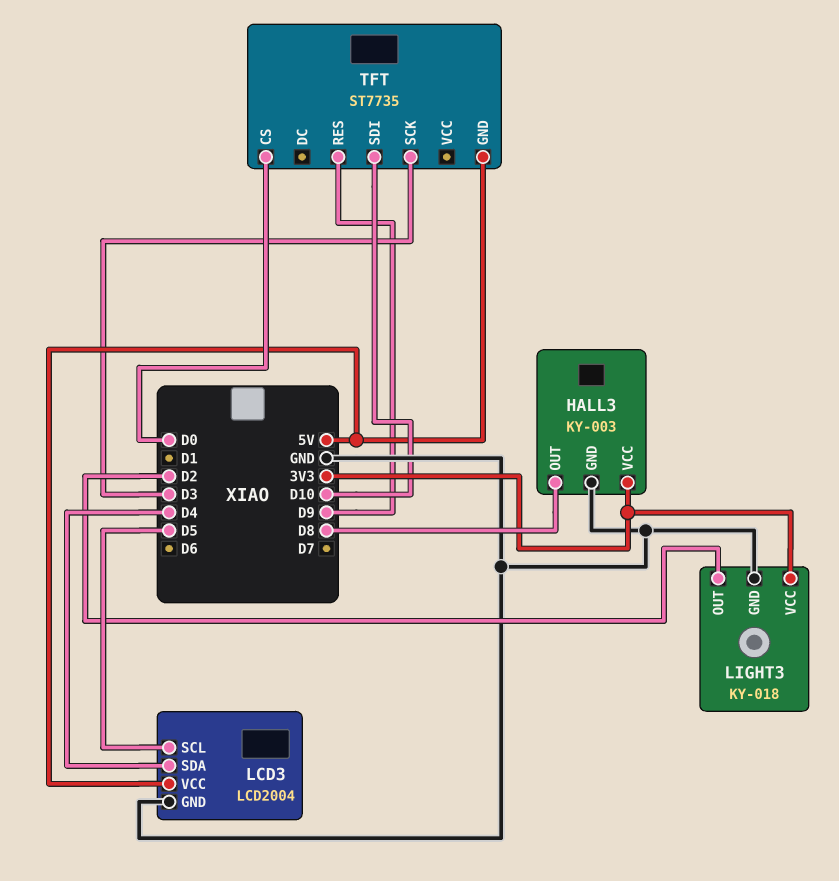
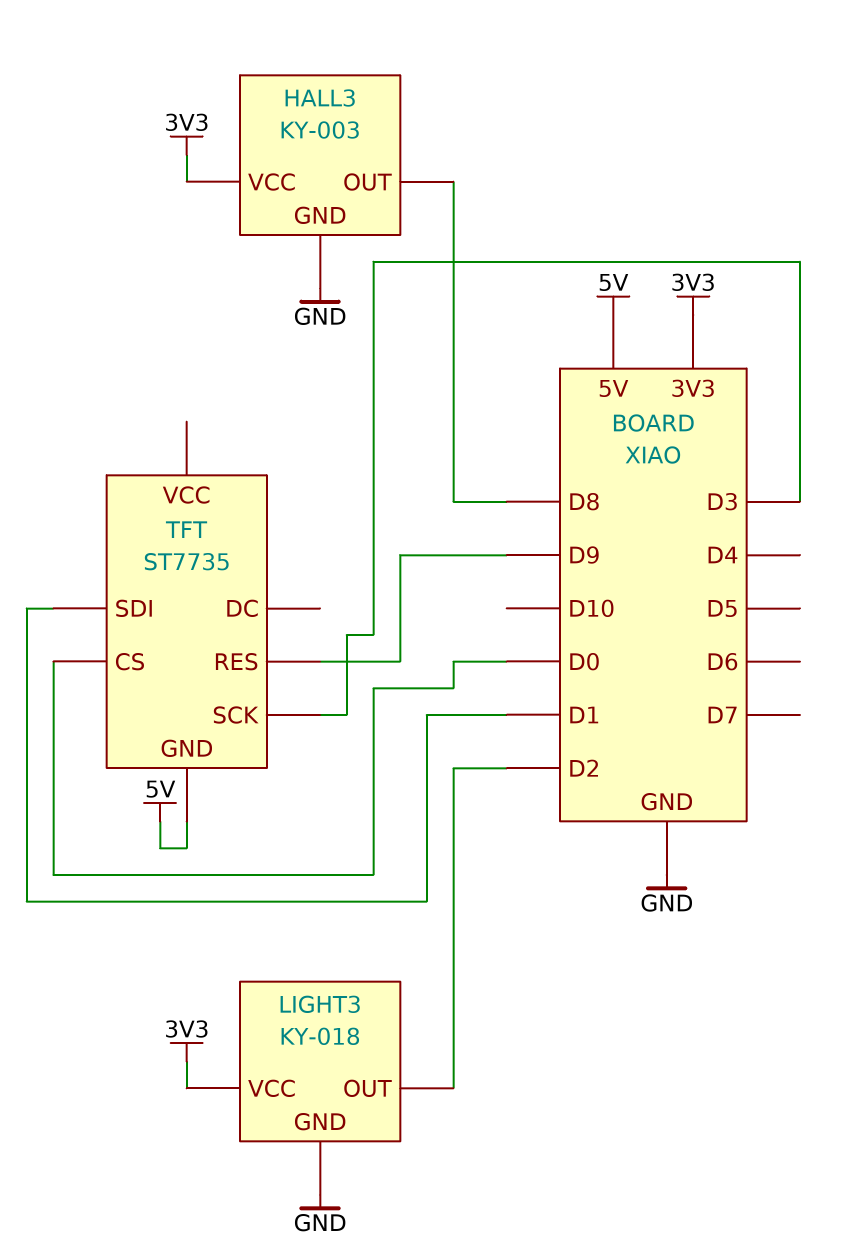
LCD3: LCD2004 -> none
LCD3 pin GND: GND -> none
LCD3 pin SCL: D5 -> none
LCD3 pin SDA: D4 -> none
LCD3 pin VCC: 5V -> none
TFT pin SDI: D10 -> D1

